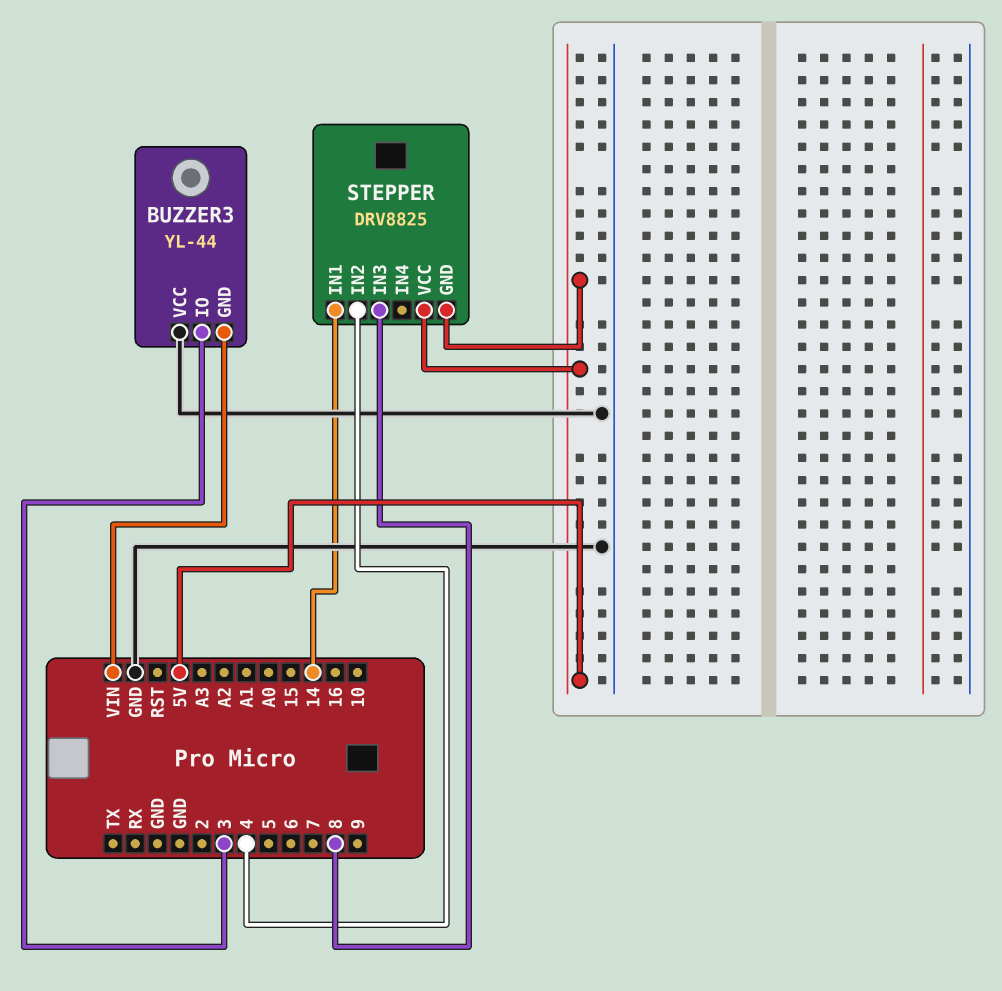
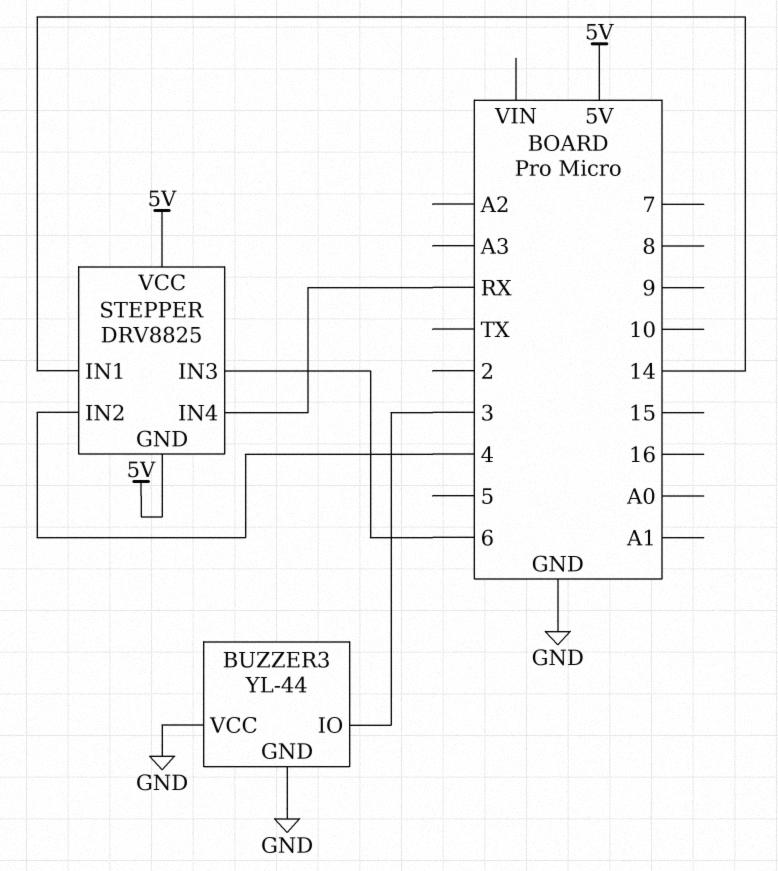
BUZZER3 pin GND: VIN -> GND
STEPPER pin IN3: 8 -> 6
STEPPER pin IN4: none -> RX

